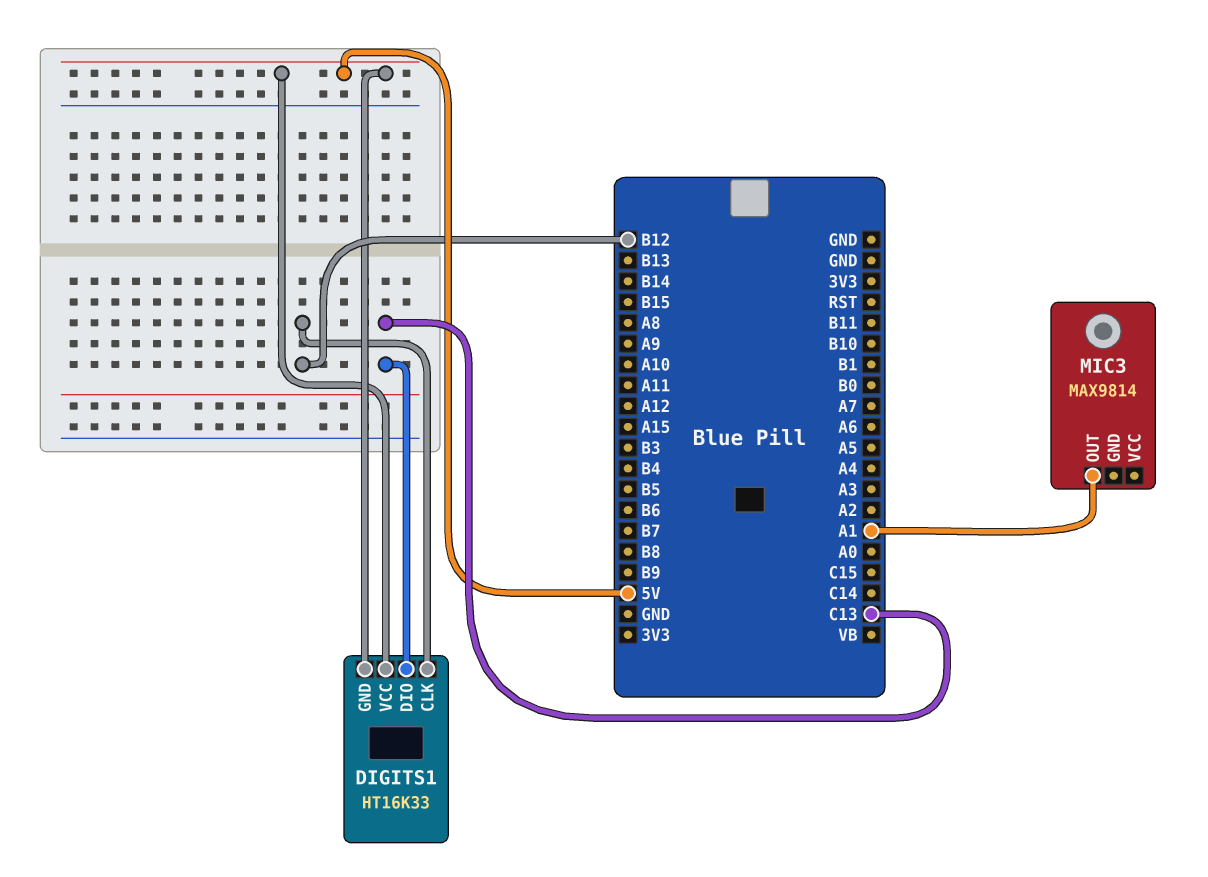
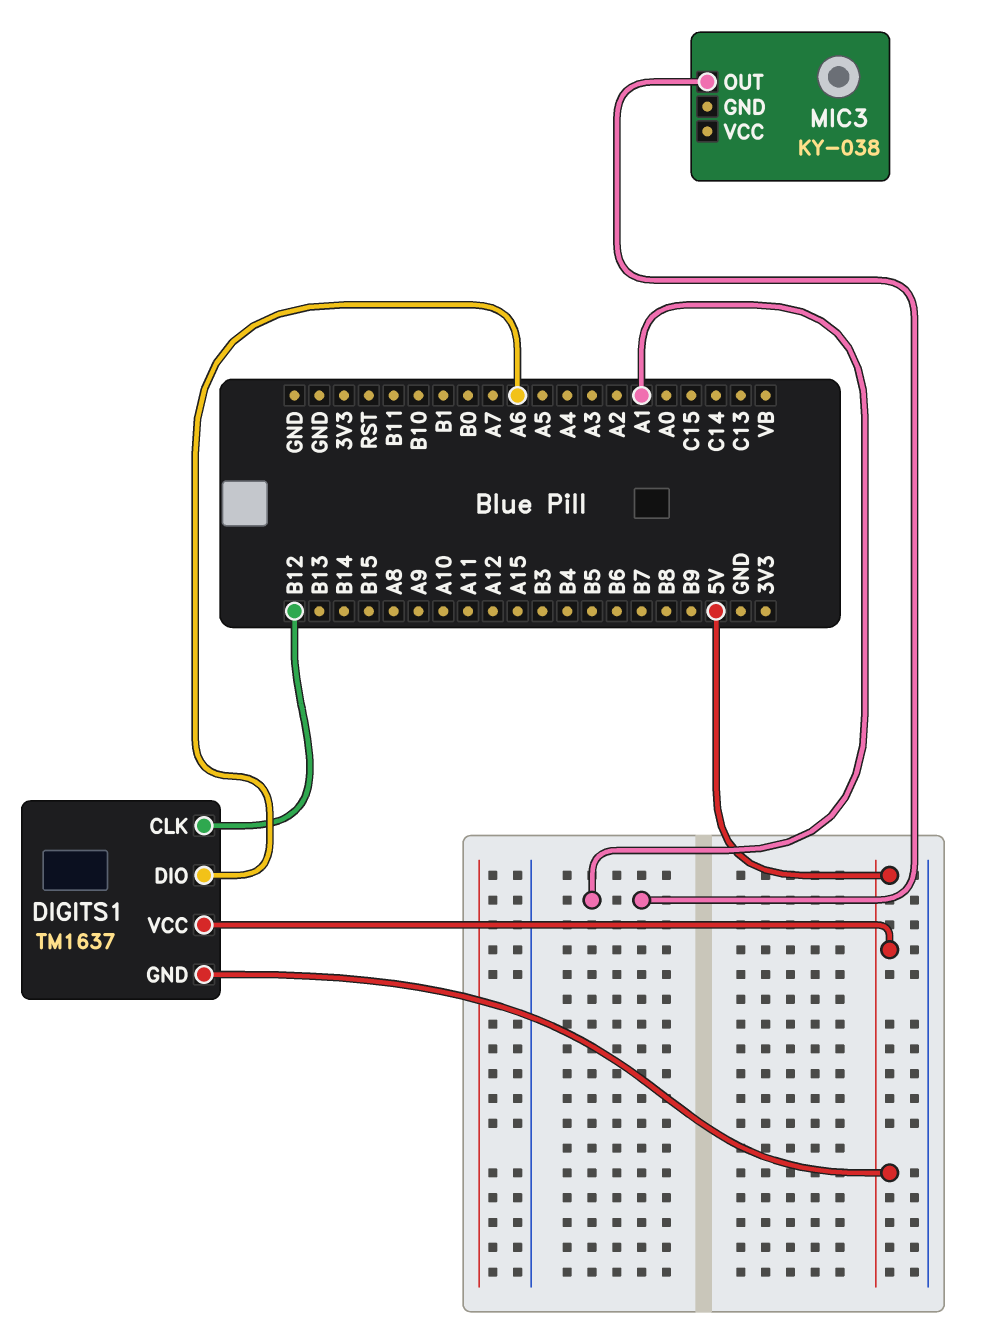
DIGITS1: HT16K33 -> TM1637
DIGITS1 pin DIO: C13 -> A6
MIC3: MAX9814 -> KY-038

